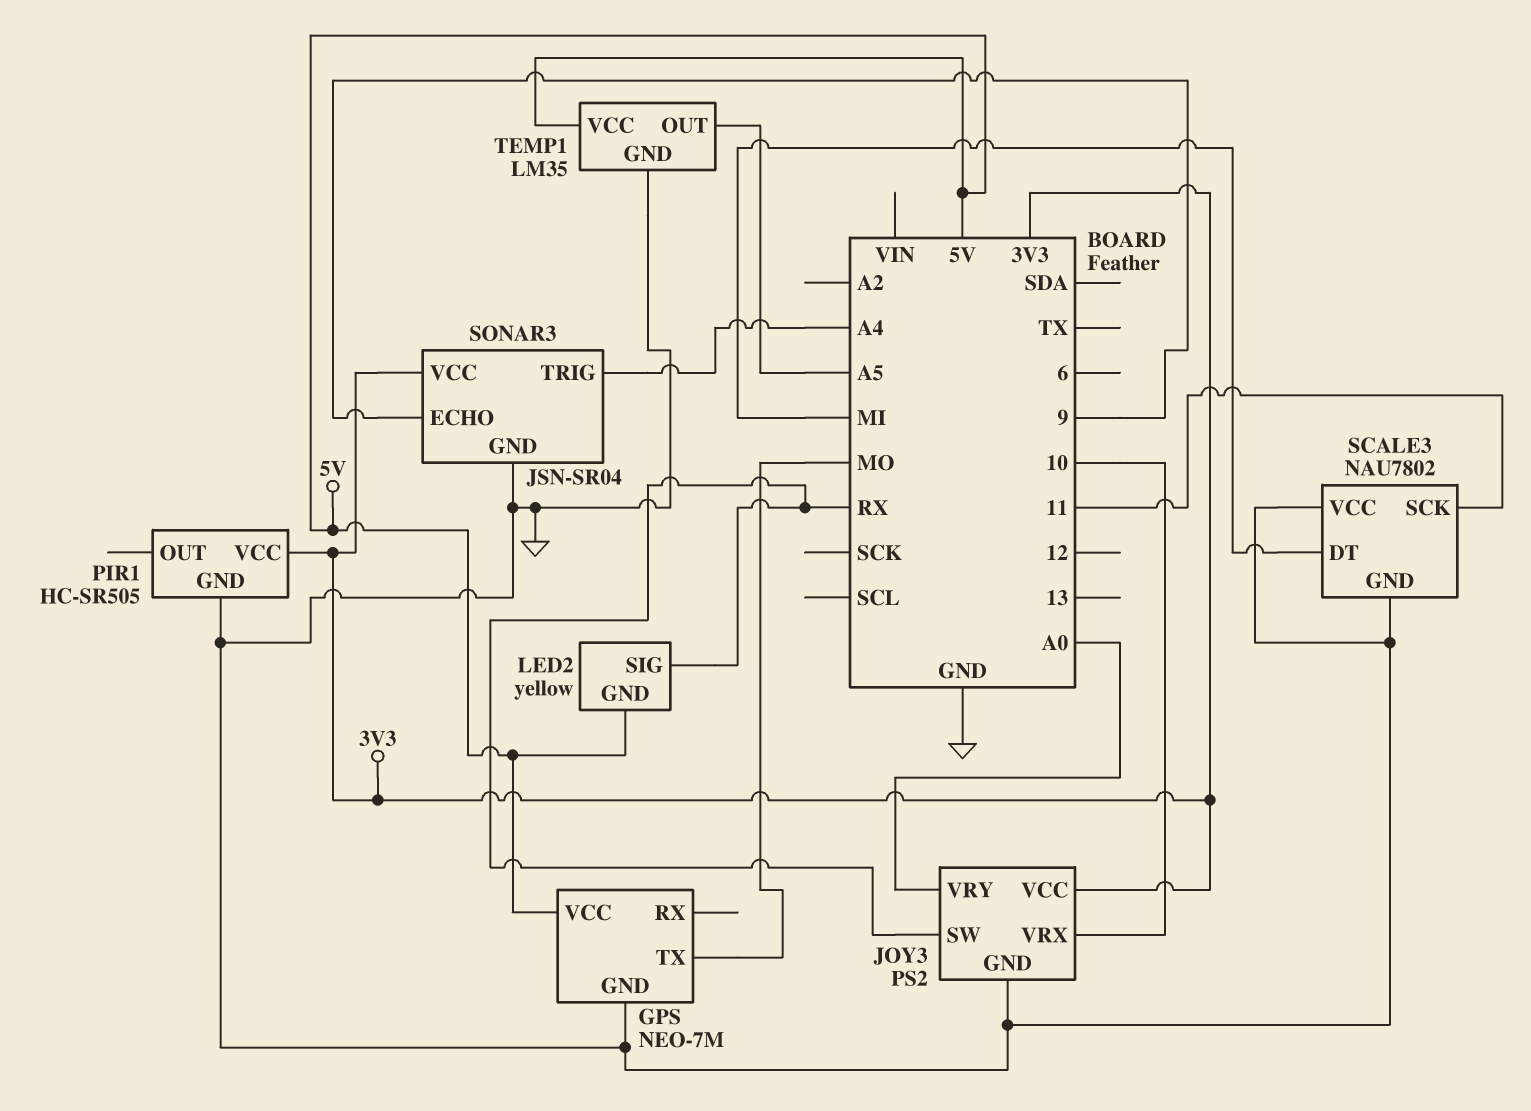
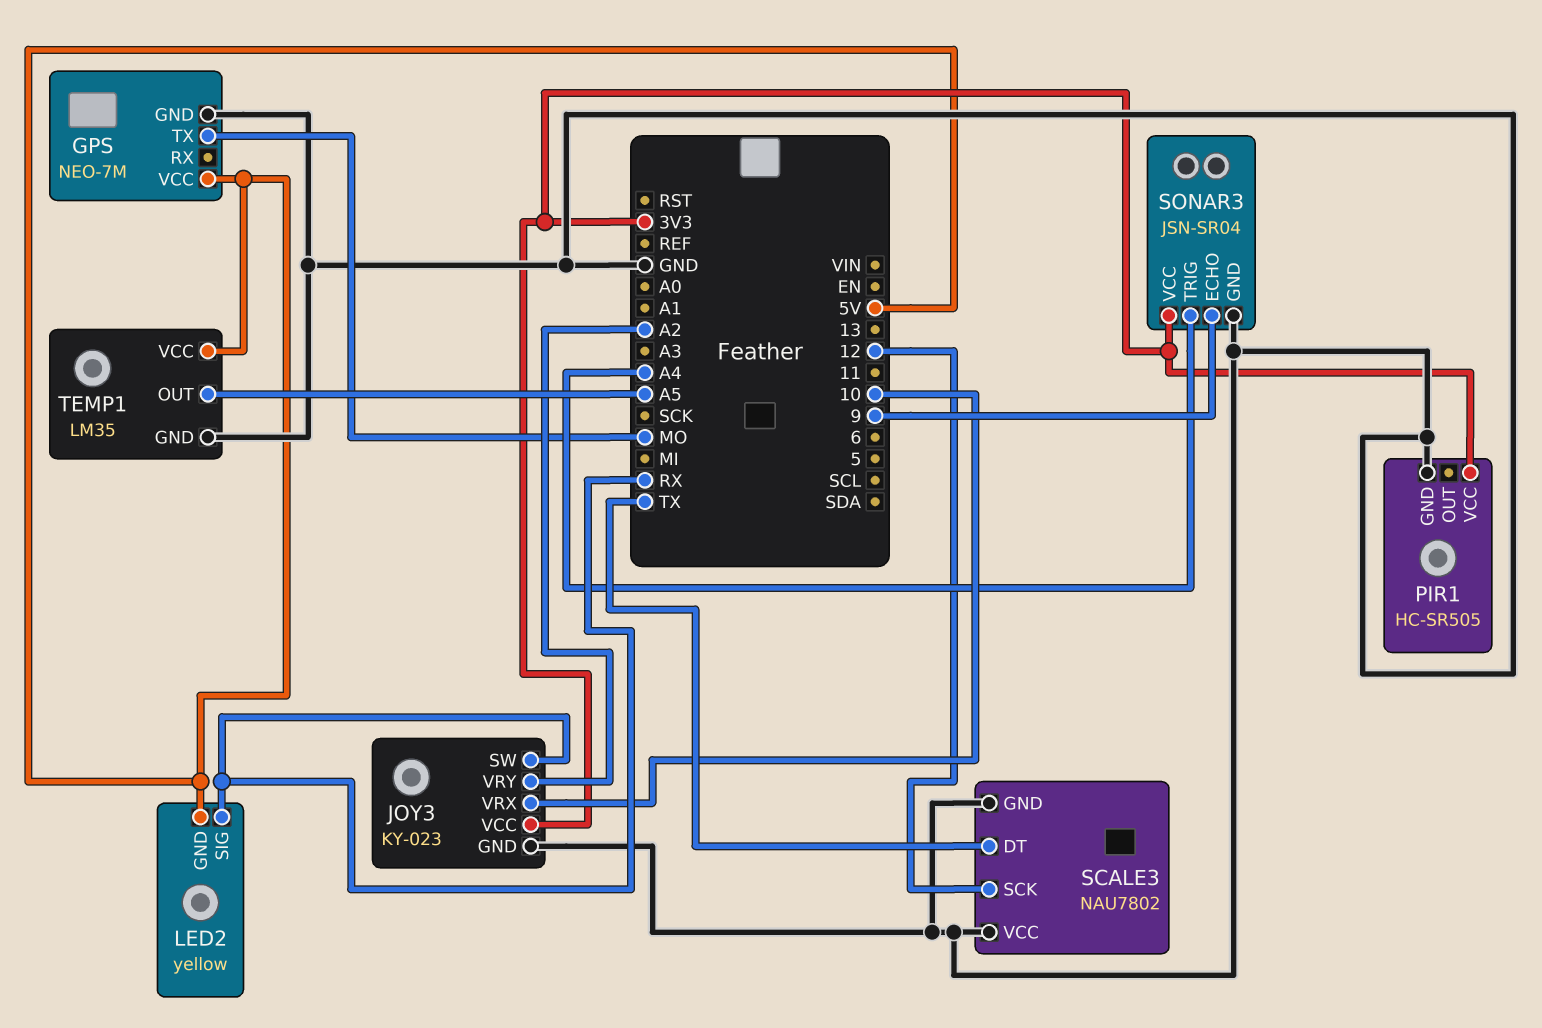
JOY3: PS2 -> KY-023
JOY3 pin VRY: A0 -> A2
SCALE3 pin DT: MI -> TX
SCALE3 pin SCK: 11 -> 12

